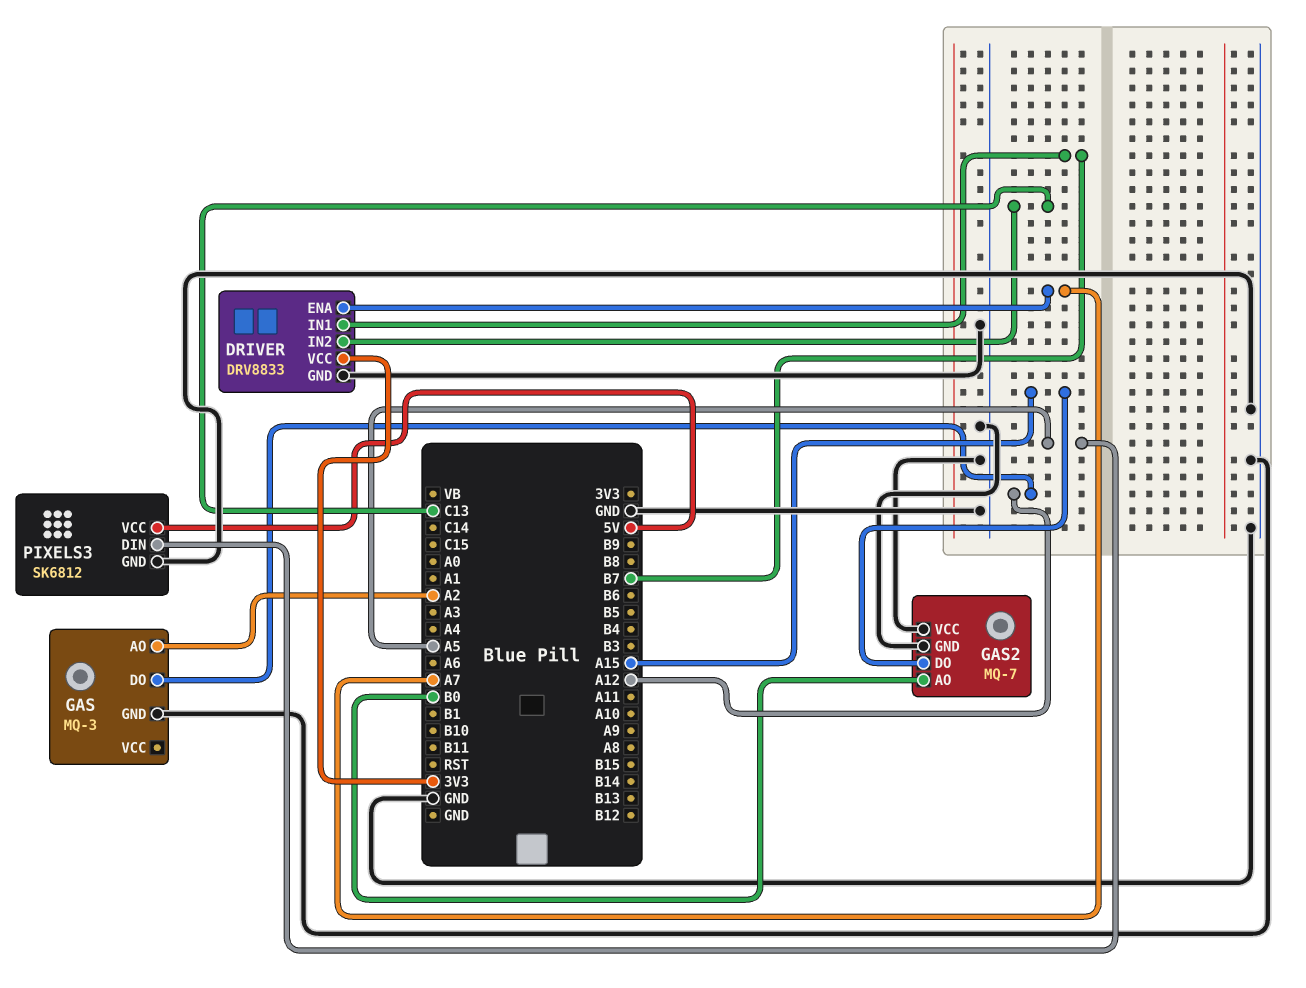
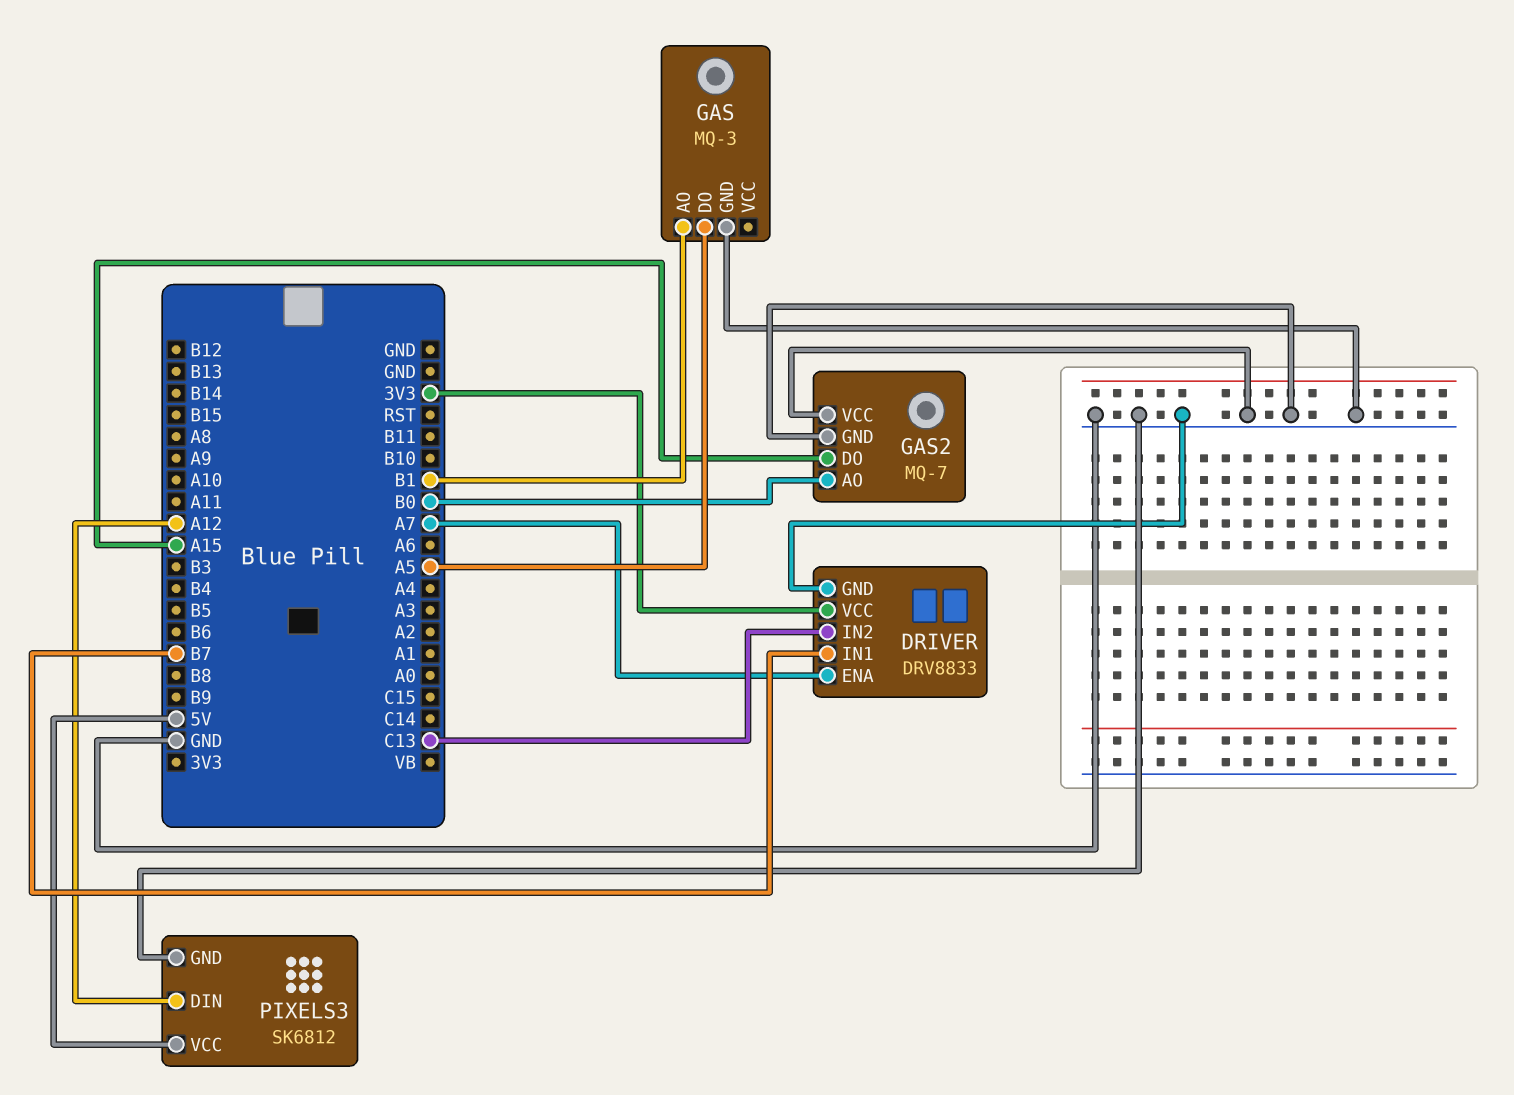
GAS pin AO: A2 -> B1
GAS pin DO: A12 -> A5
PIXELS3 pin DIN: A5 -> A12

